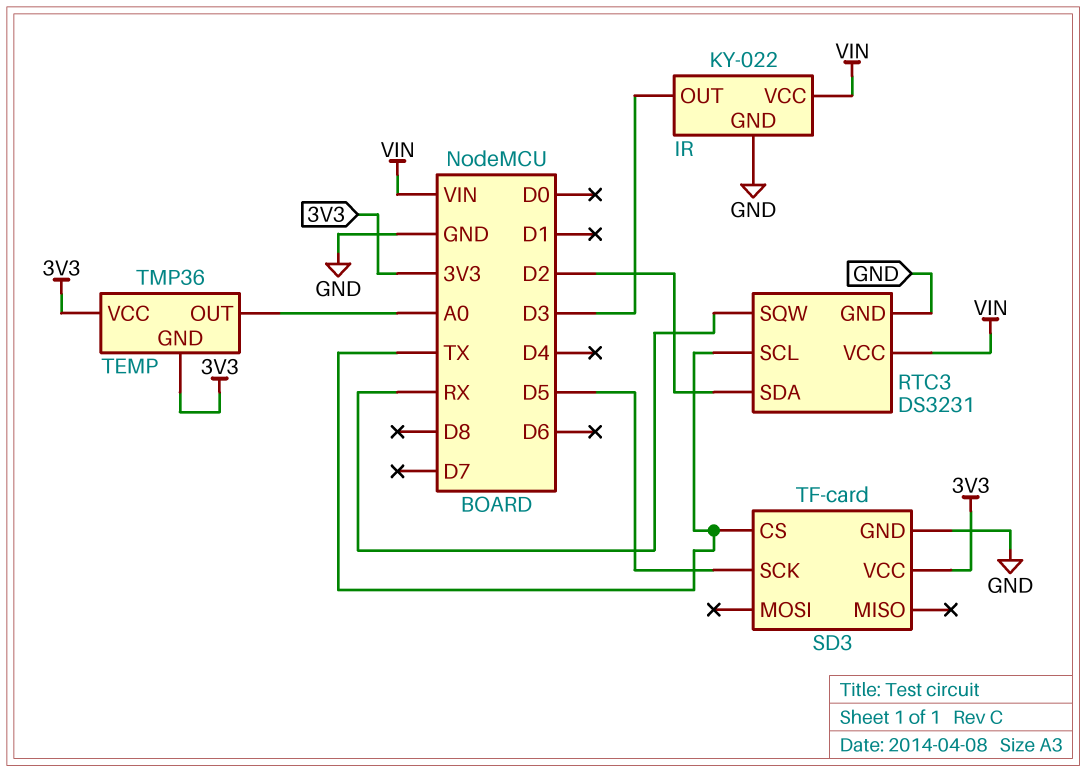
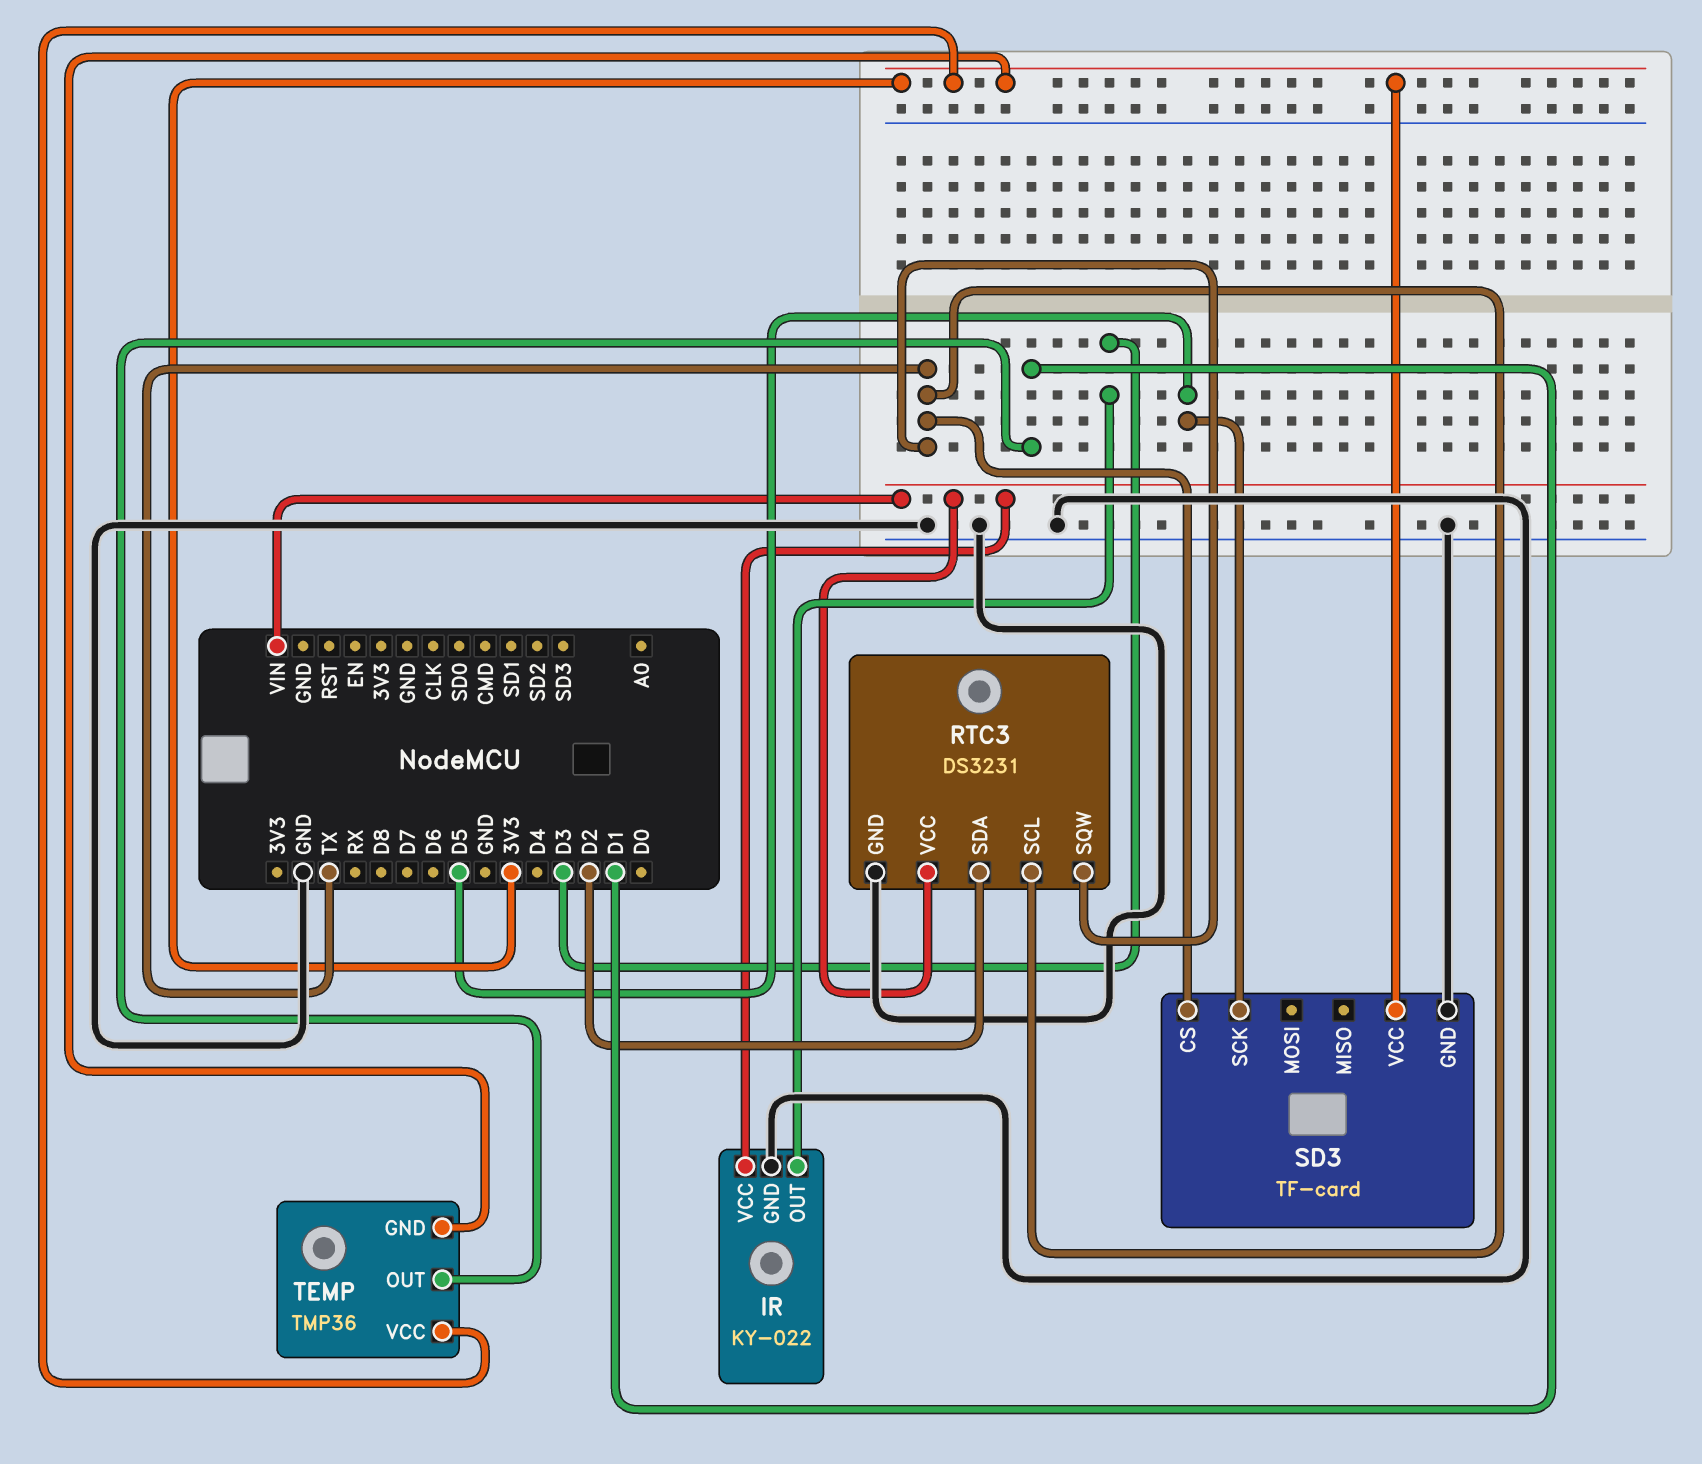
RTC3 pin SQW: RX -> TX
TEMP pin OUT: A0 -> D1

